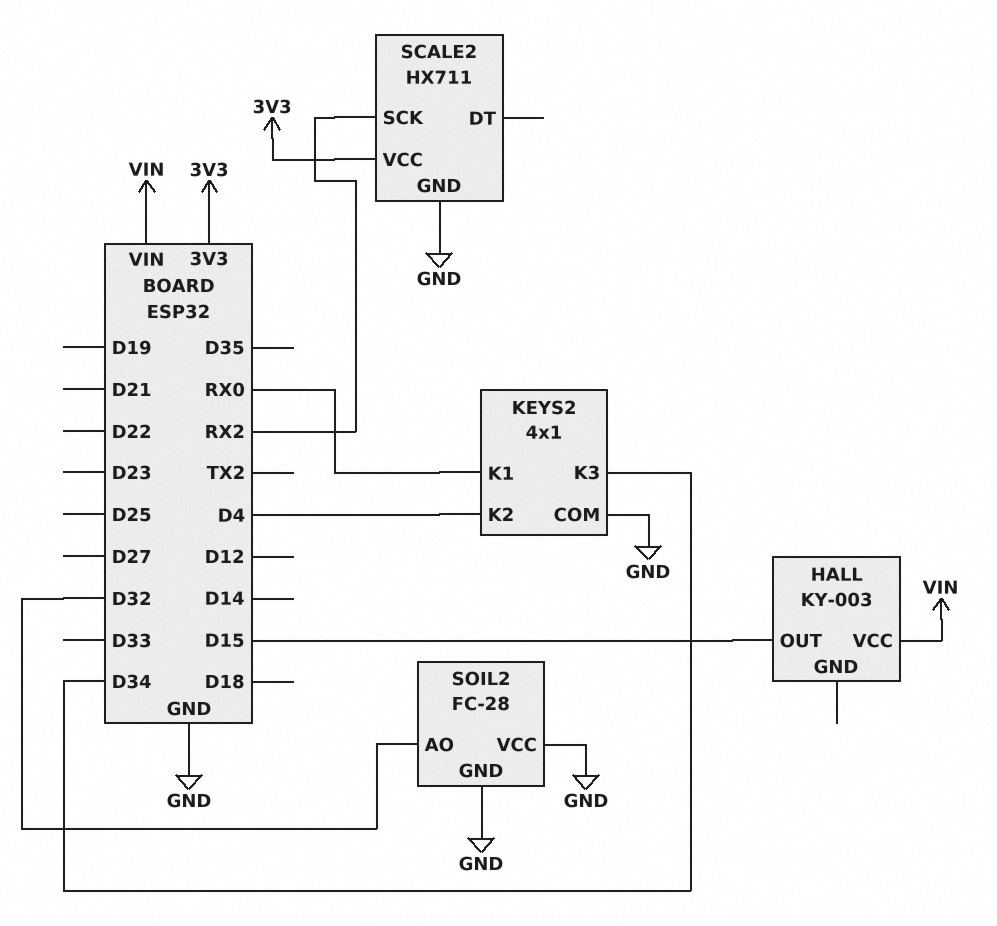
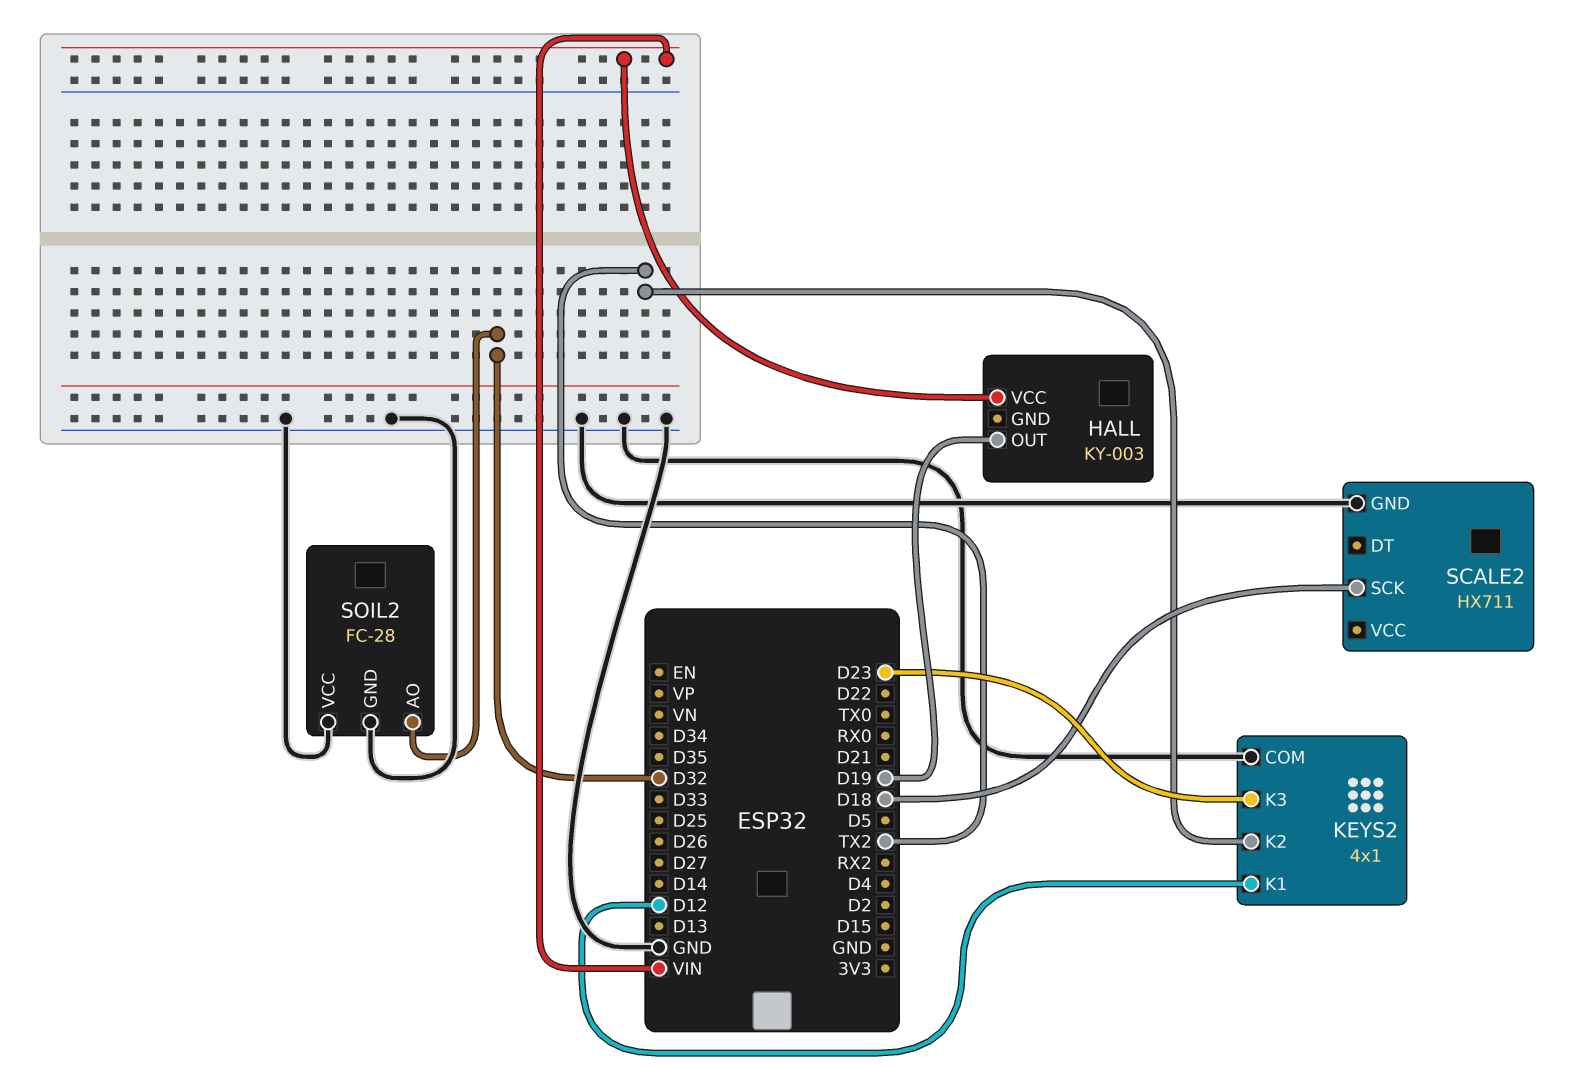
HALL pin OUT: D15 -> D19
KEYS2 pin K1: RX0 -> D12
KEYS2 pin K2: D4 -> TX2
KEYS2 pin K3: D34 -> D23
SCALE2 pin SCK: RX2 -> D18
SCALE2 pin VCC: 3V3 -> none

